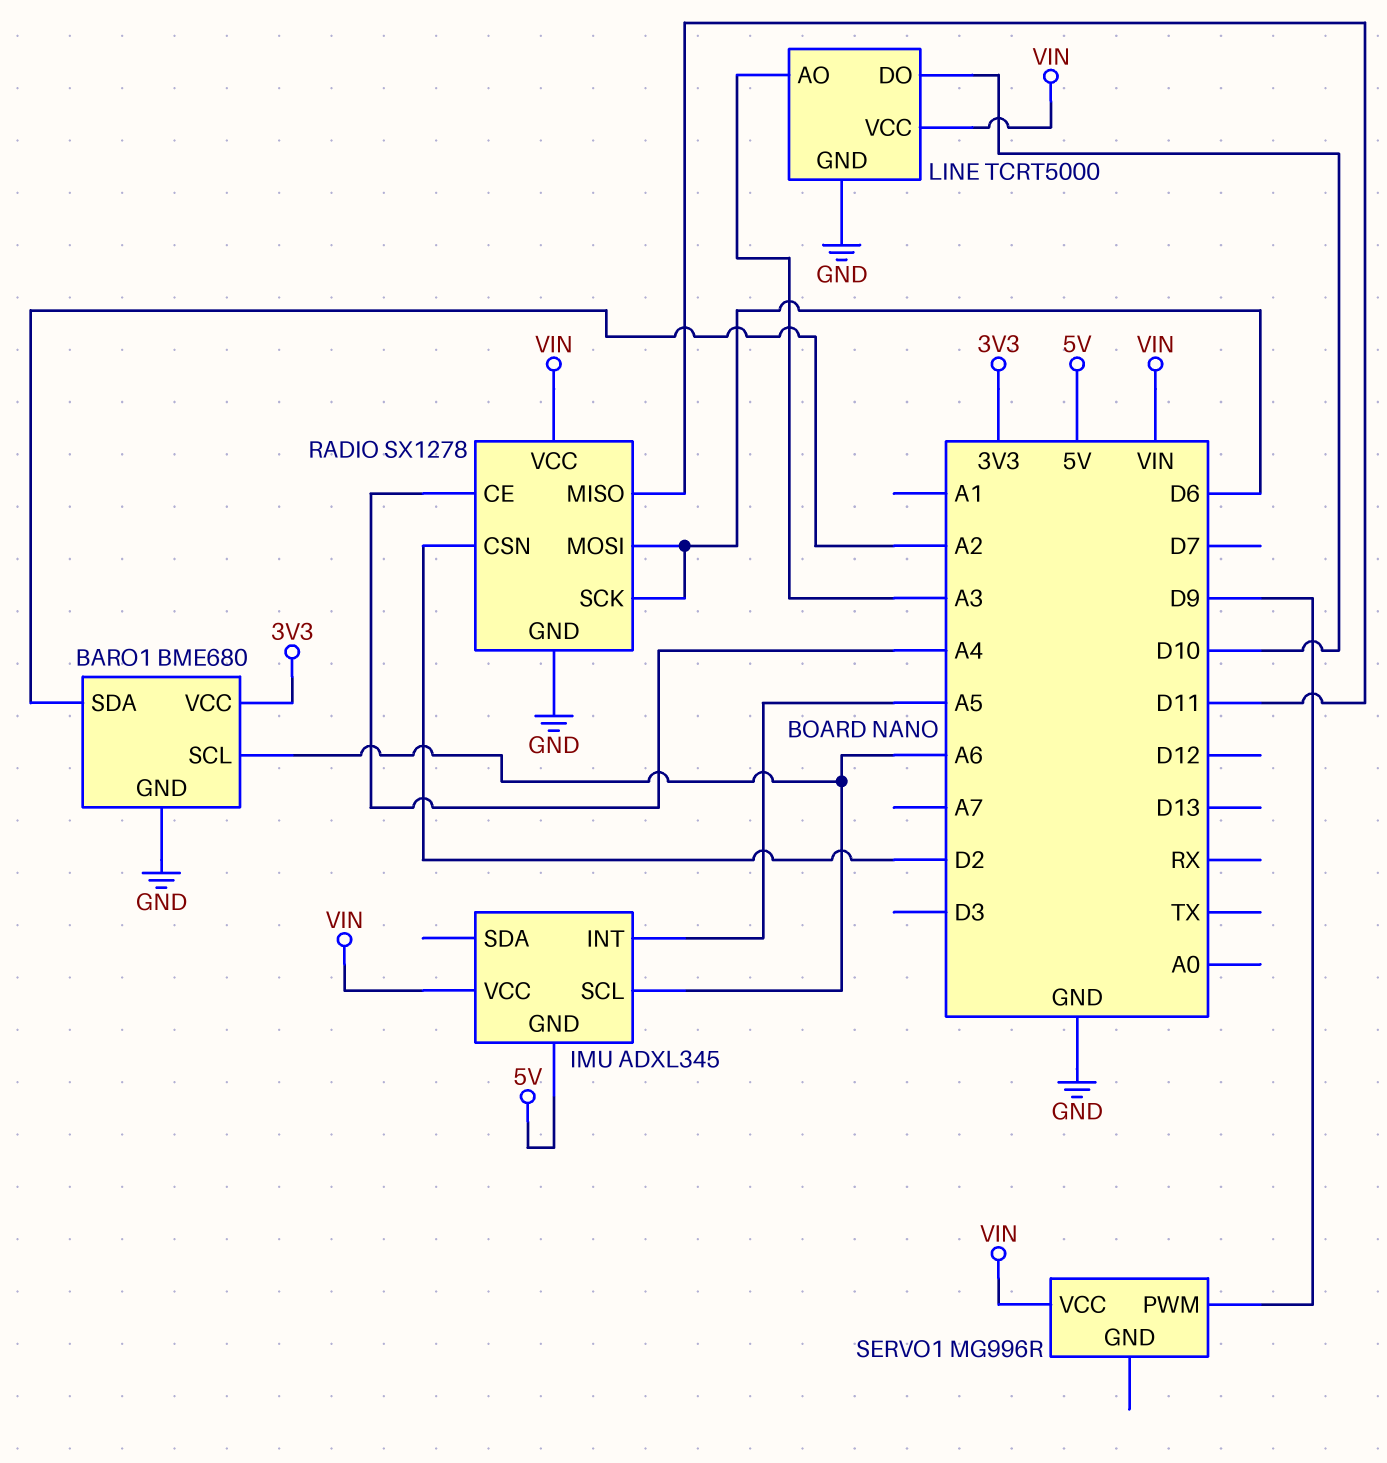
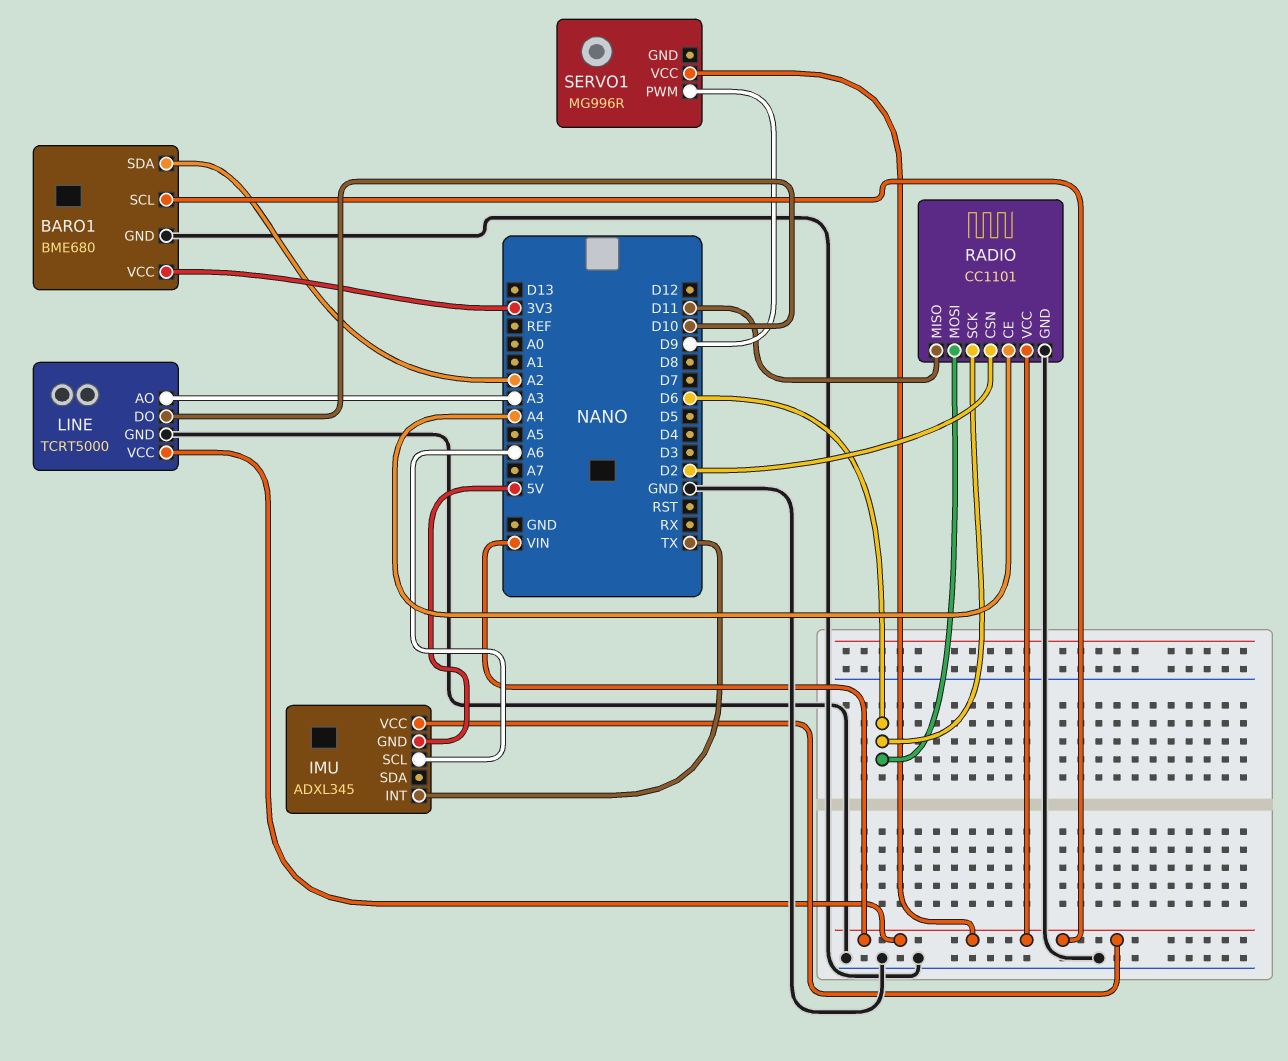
BARO1 pin SCL: A6 -> VIN
IMU pin INT: A5 -> TX
RADIO: SX1278 -> CC1101

